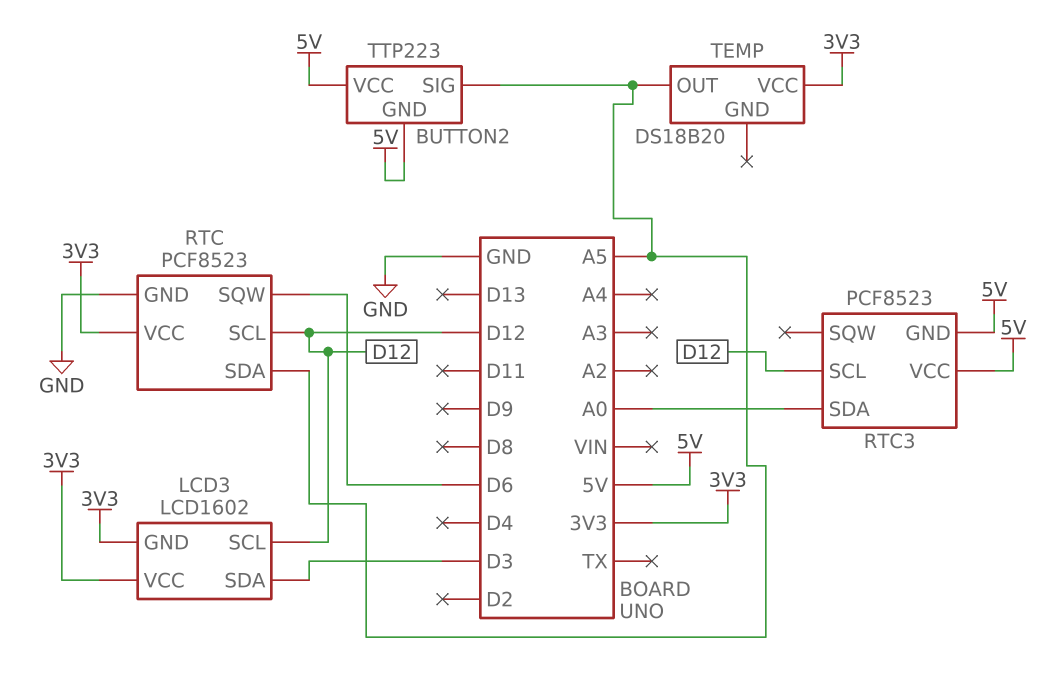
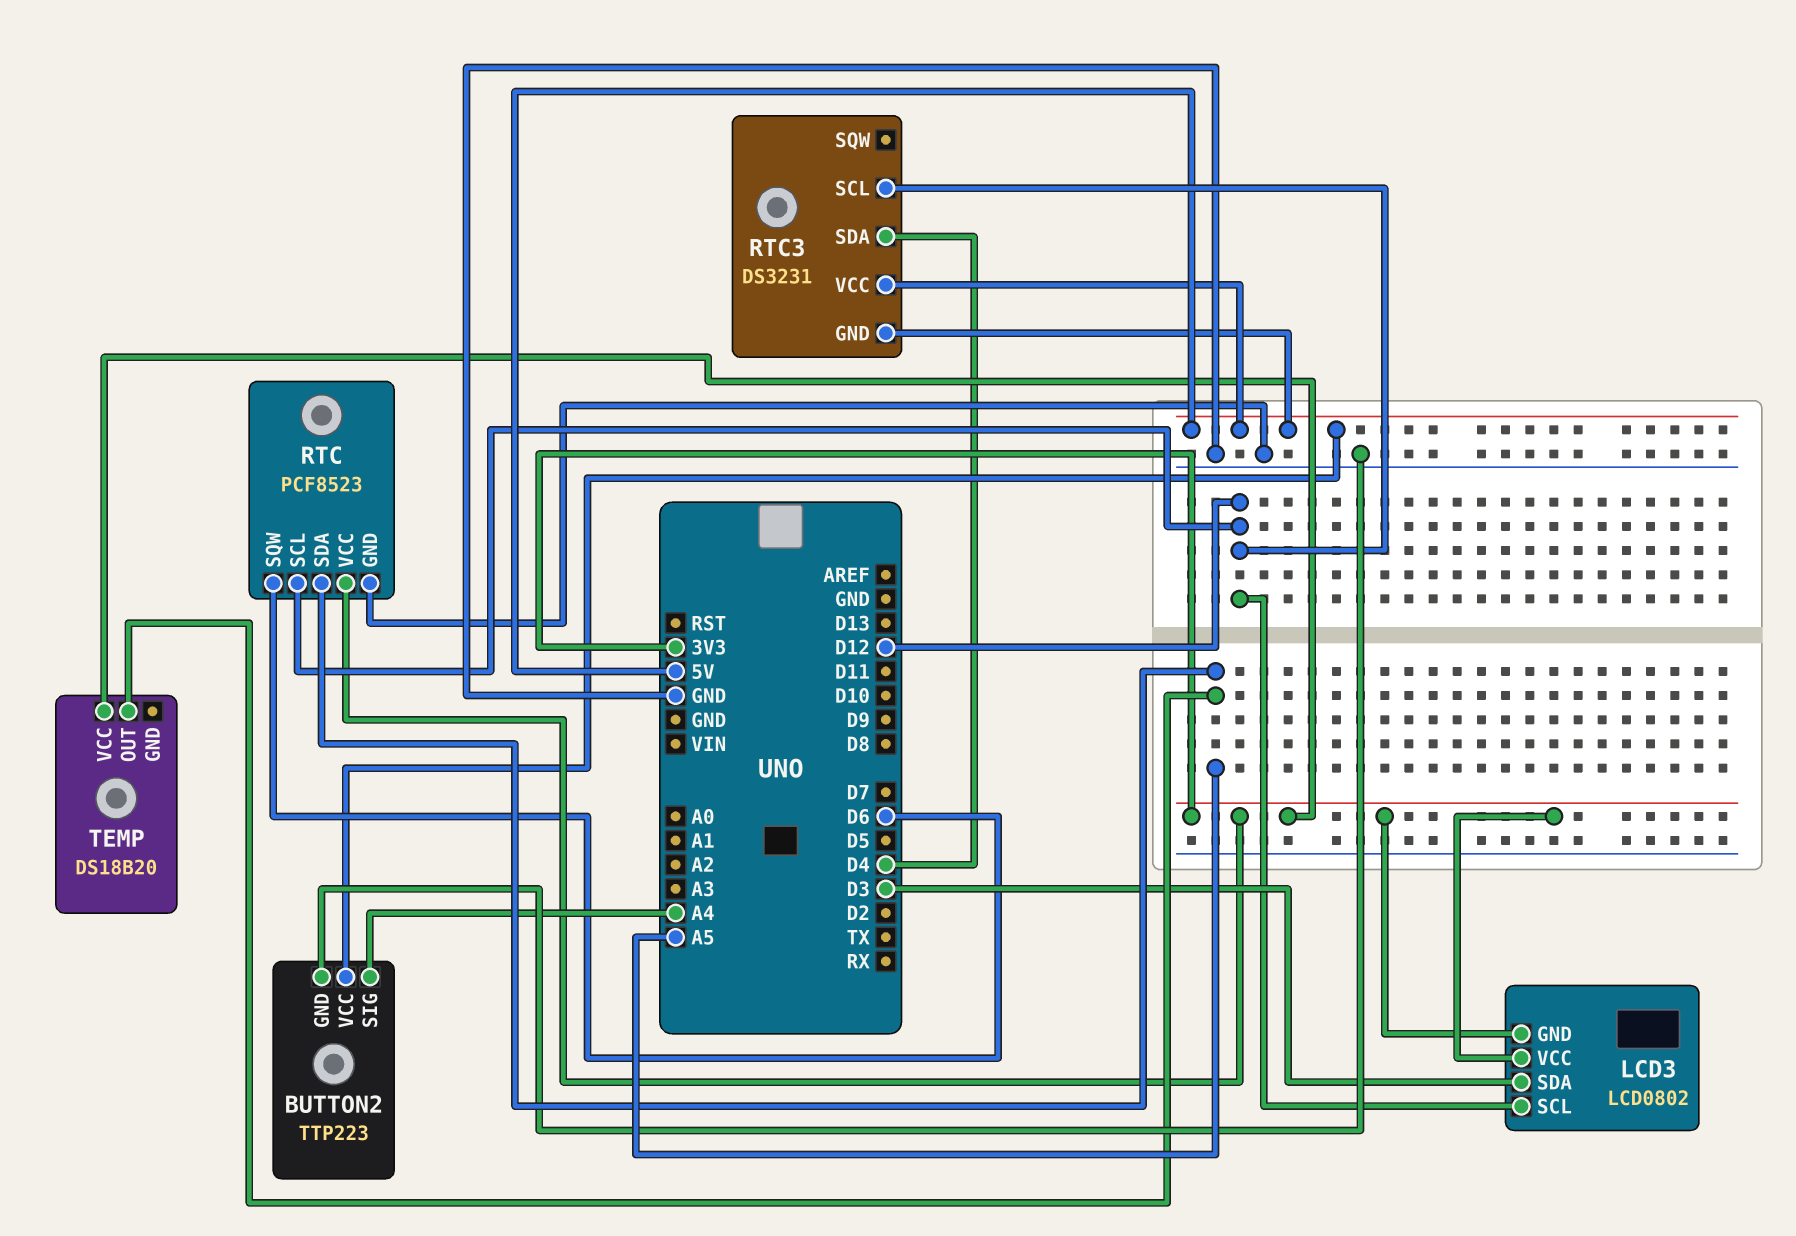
BUTTON2 pin GND: 5V -> GND
BUTTON2 pin SIG: A5 -> A4
LCD3: LCD1602 -> LCD0802
RTC3: PCF8523 -> DS3231
RTC3 pin SDA: A0 -> D4

